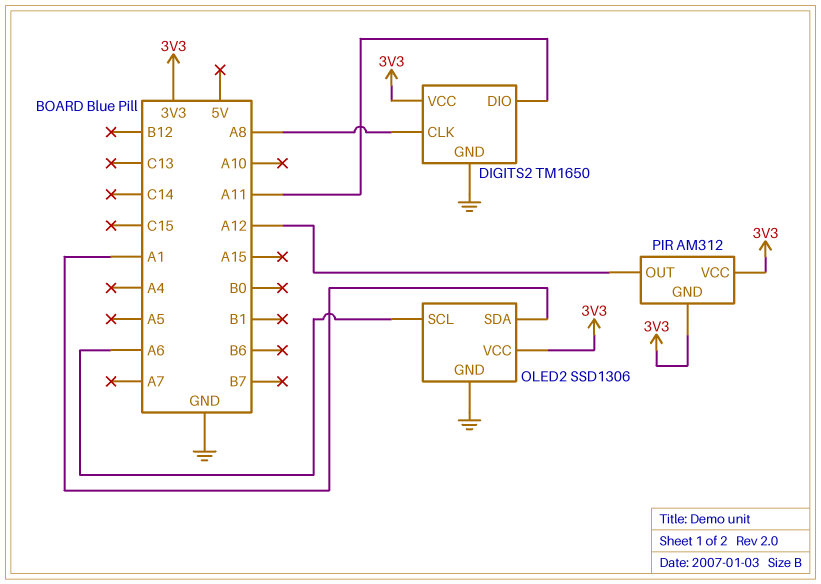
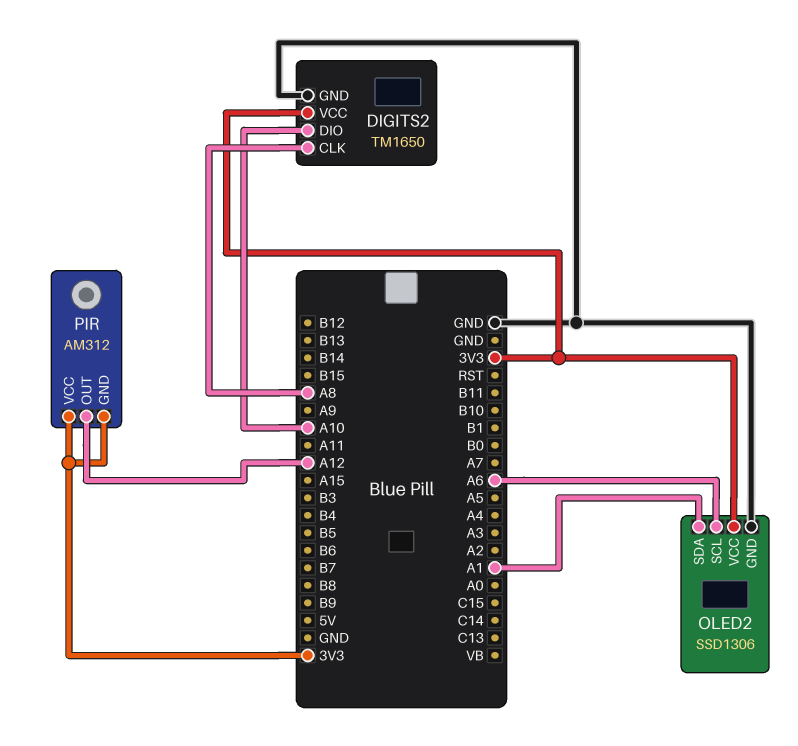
DIGITS2 pin DIO: A11 -> A10

